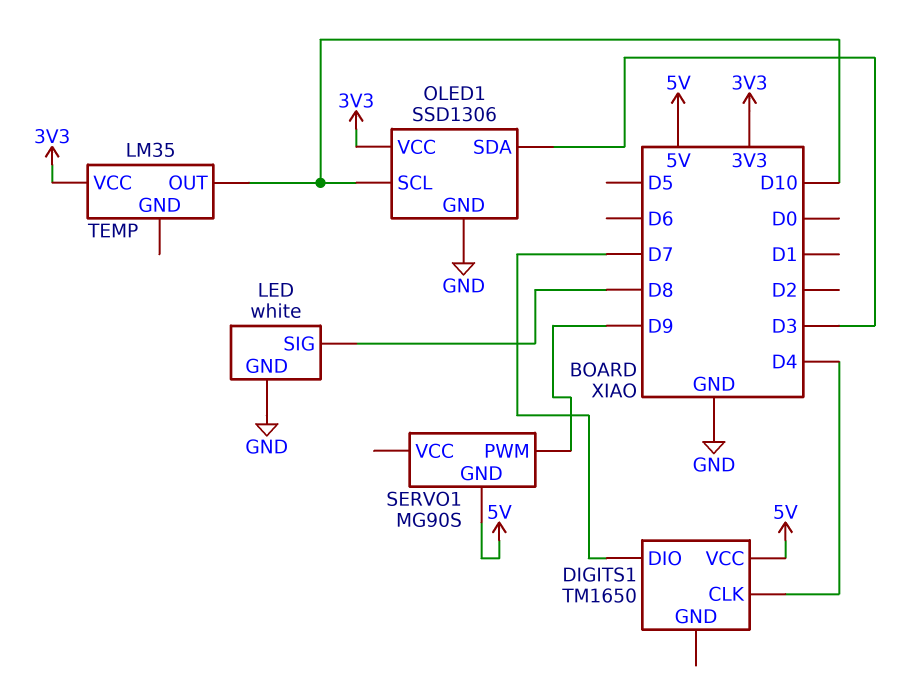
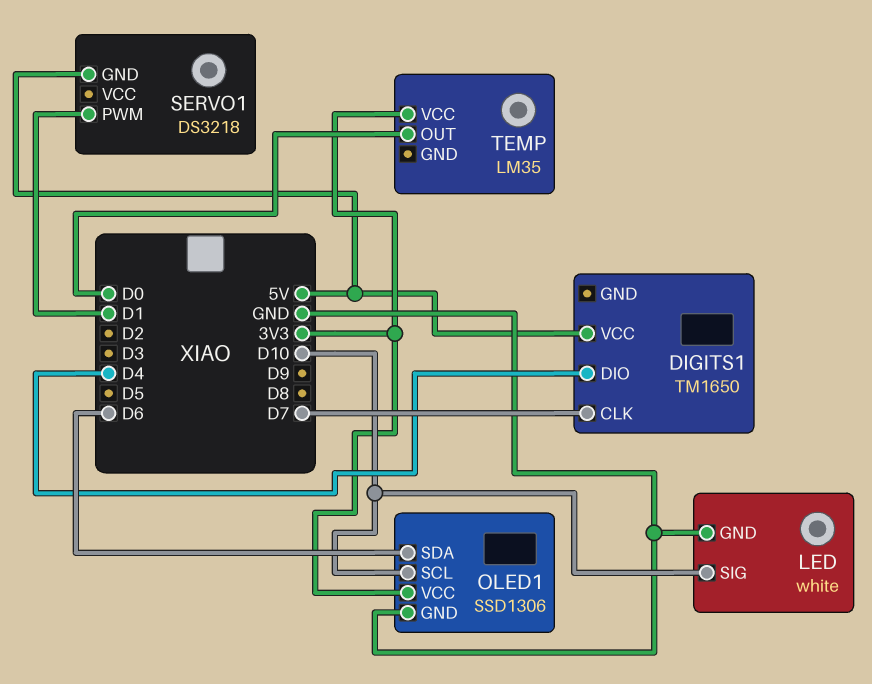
DIGITS1 pin CLK: D4 -> D7
DIGITS1 pin DIO: D7 -> D4
LED pin SIG: D8 -> D10
OLED1 pin SDA: D3 -> D6
SERVO1: MG90S -> DS3218
SERVO1 pin PWM: D9 -> D1
TEMP pin OUT: D10 -> D0

